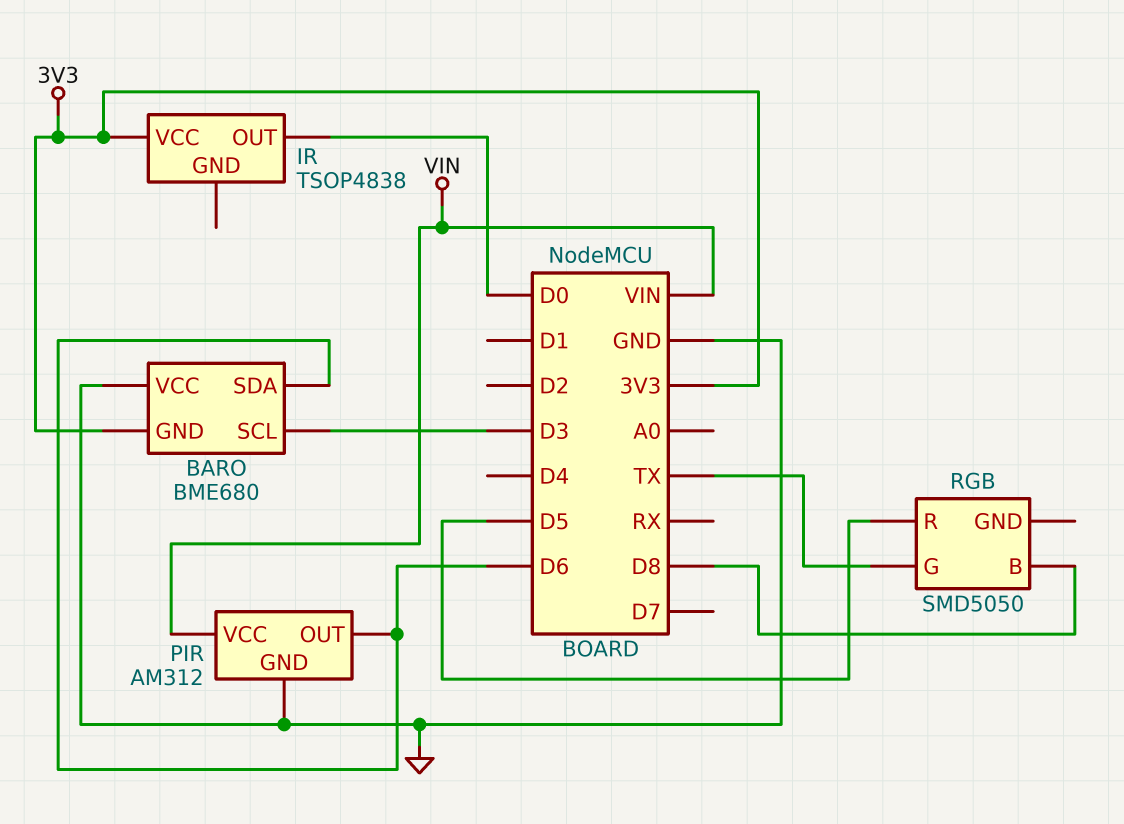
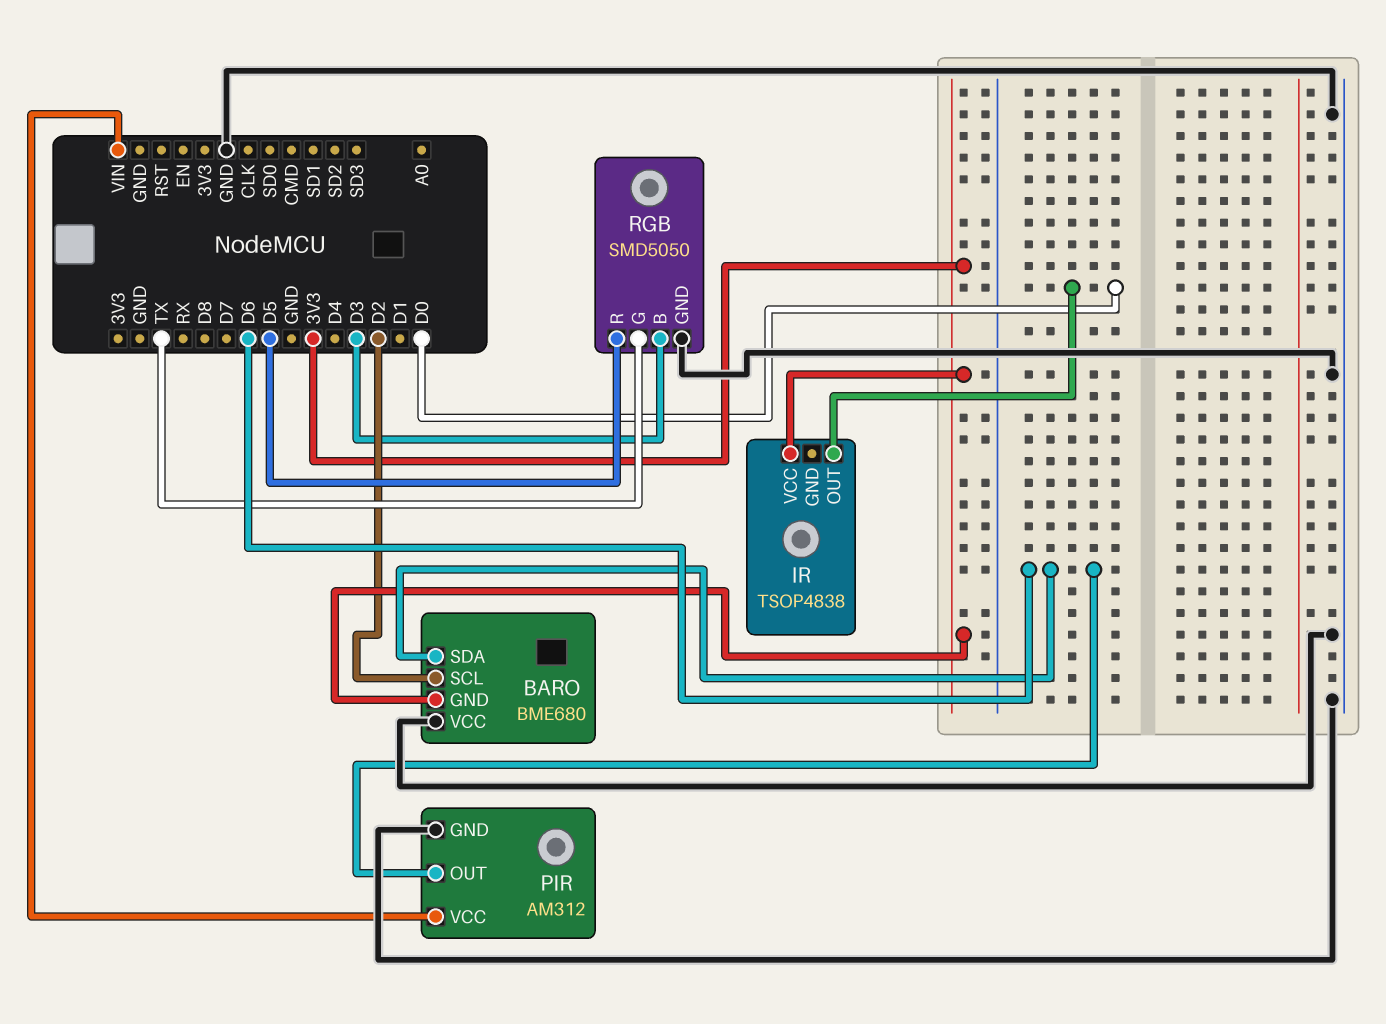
BARO pin SCL: D3 -> D2
RGB pin B: D8 -> D3
RGB pin GND: none -> GND

